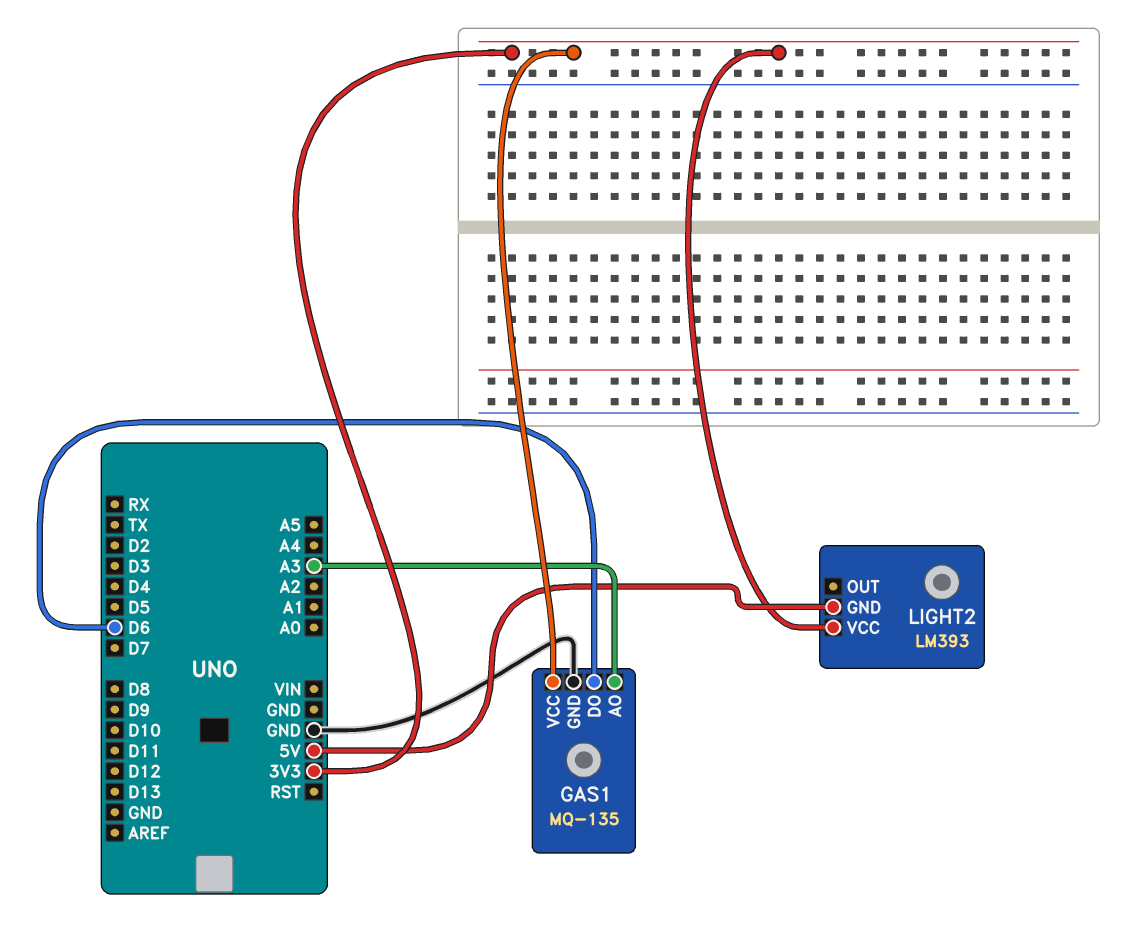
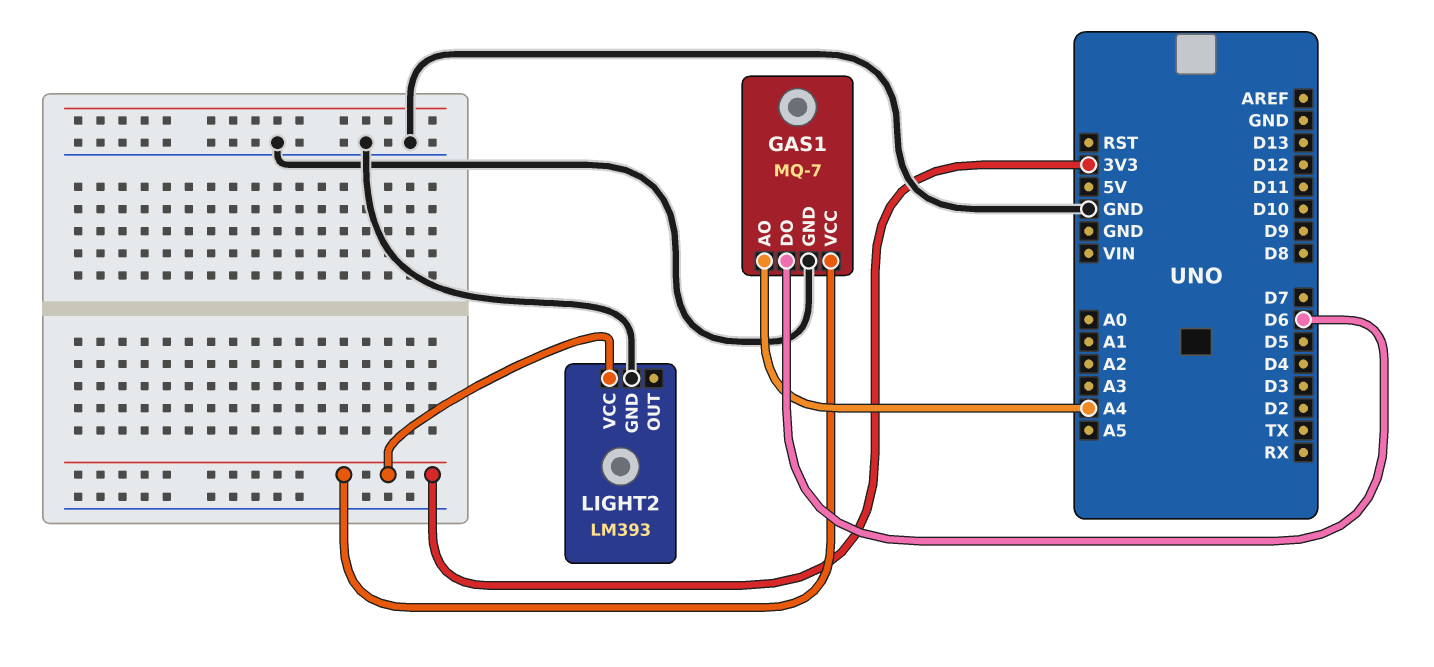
GAS1: MQ-135 -> MQ-7
GAS1 pin AO: A3 -> A4
LIGHT2 pin GND: 5V -> GND

